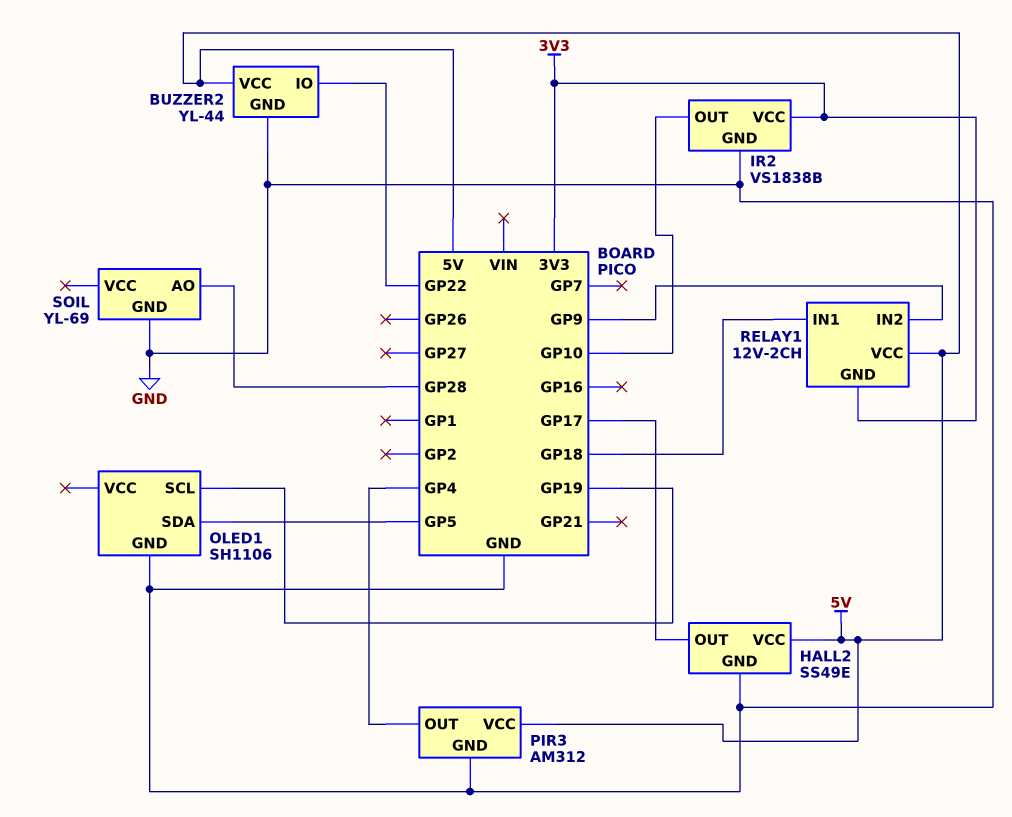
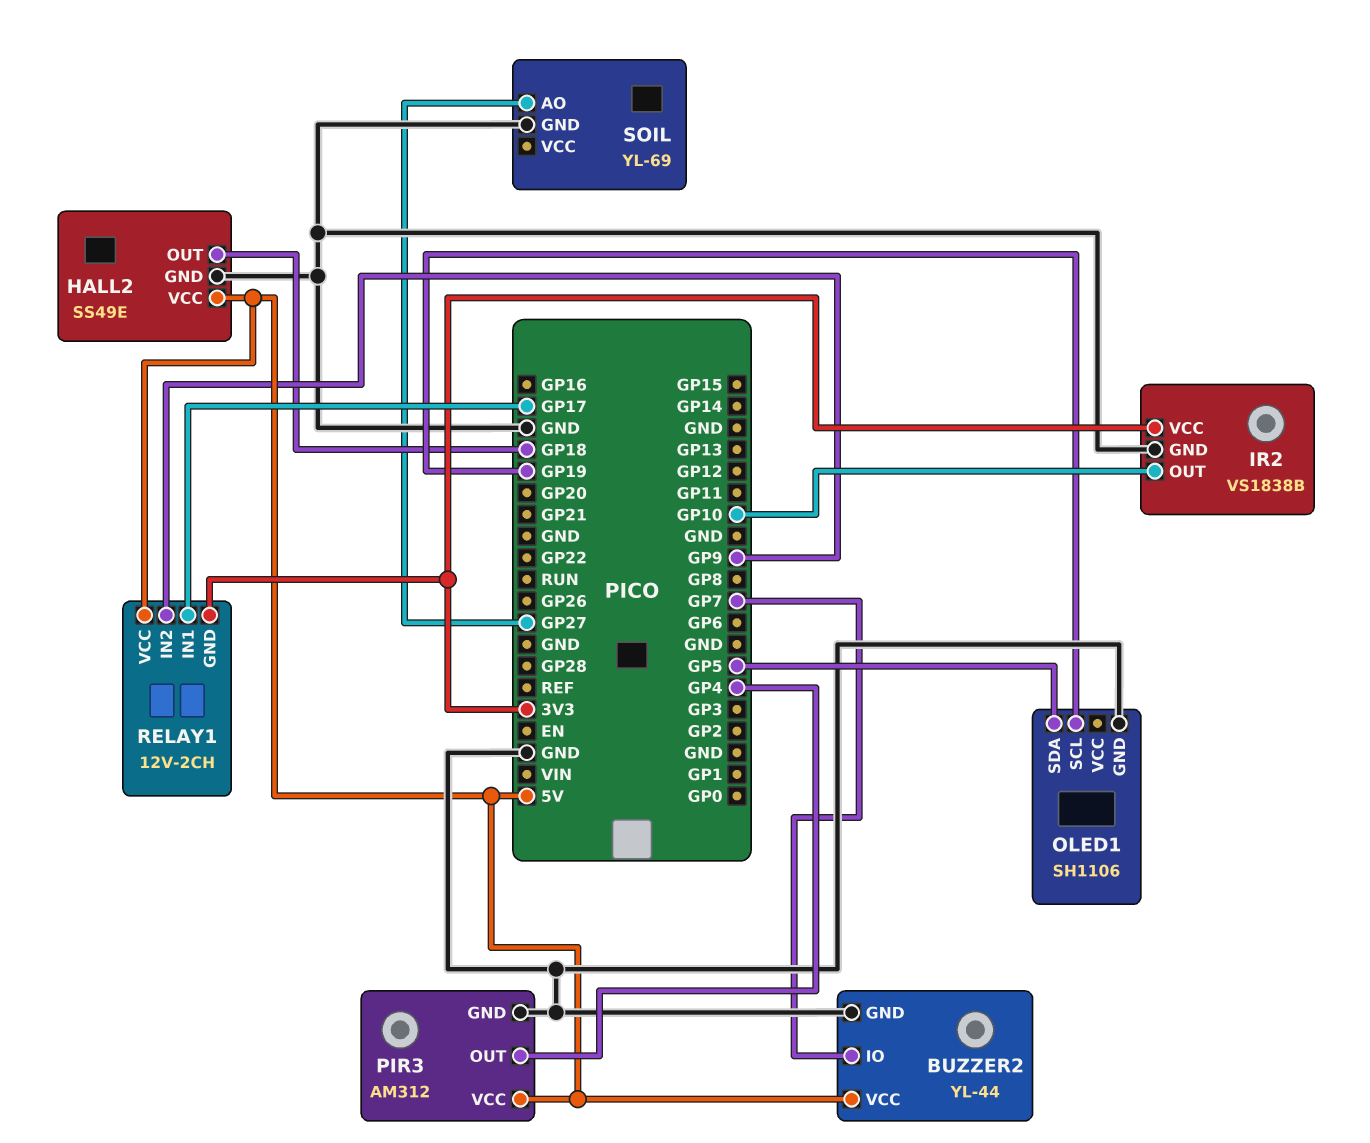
BUZZER2 pin IO: GP22 -> GP7
HALL2 pin OUT: GP17 -> GP18
RELAY1 pin IN1: GP18 -> GP17
SOIL pin AO: GP28 -> GP27

